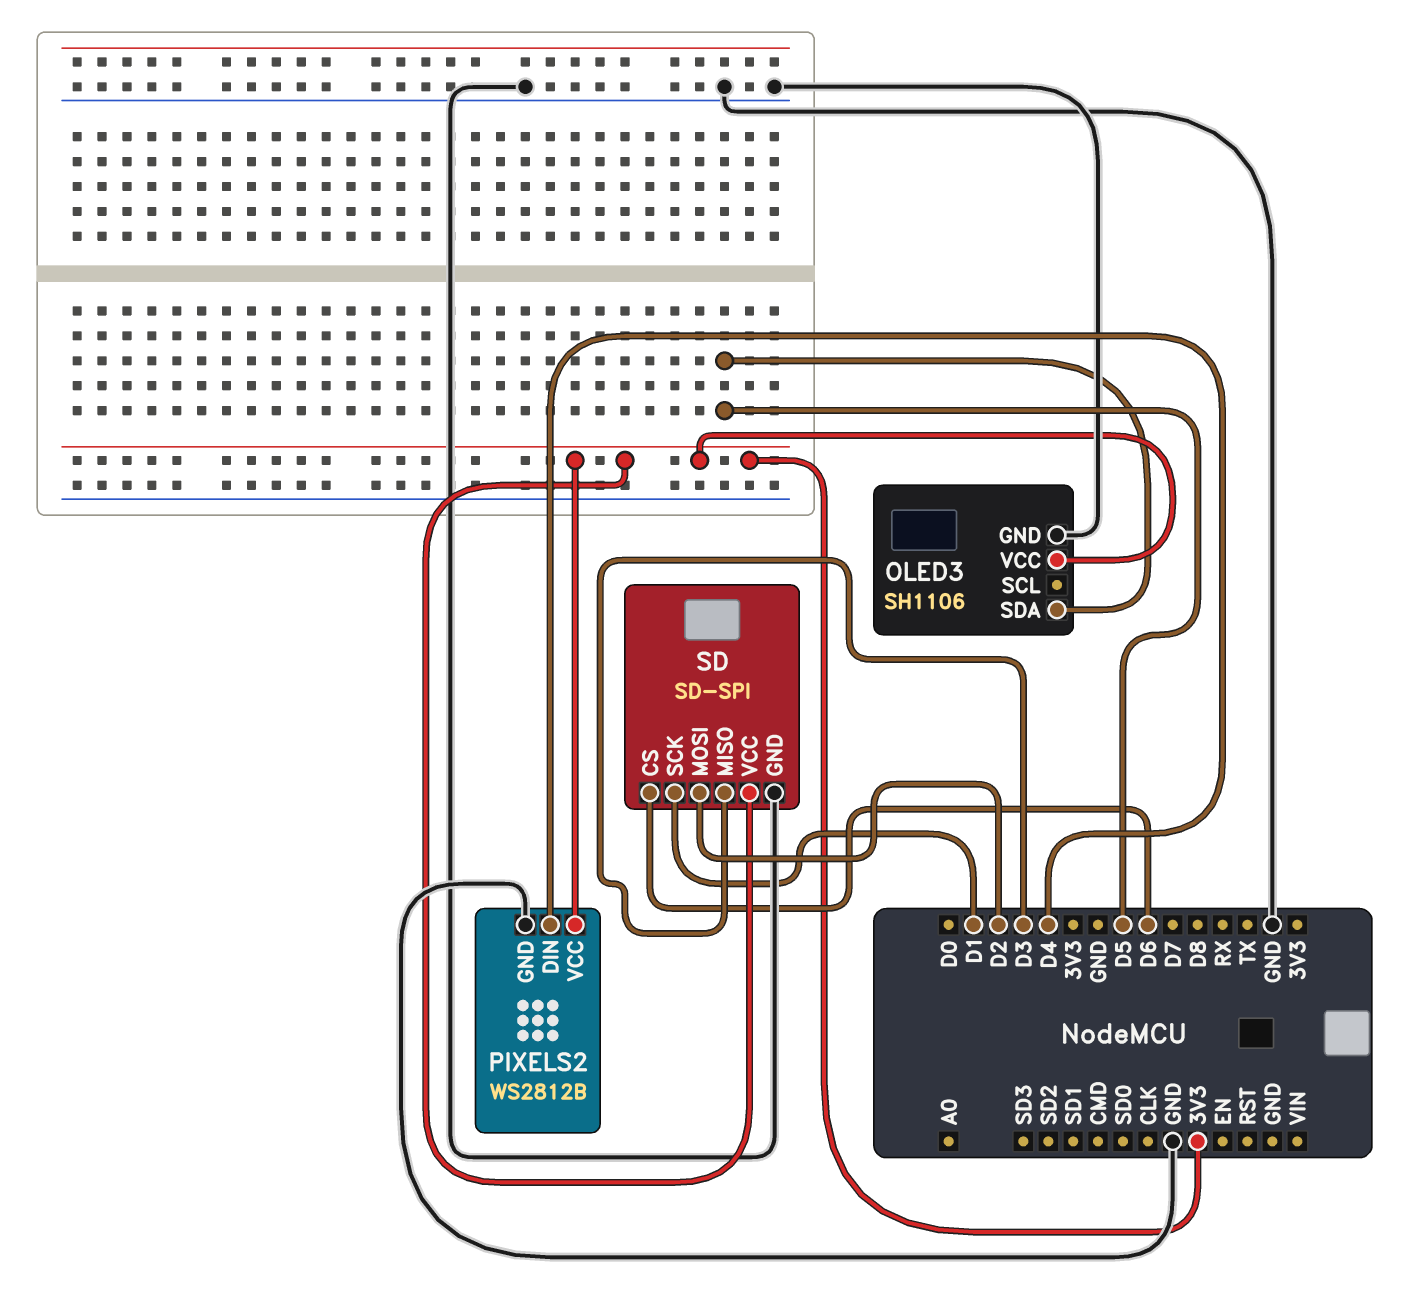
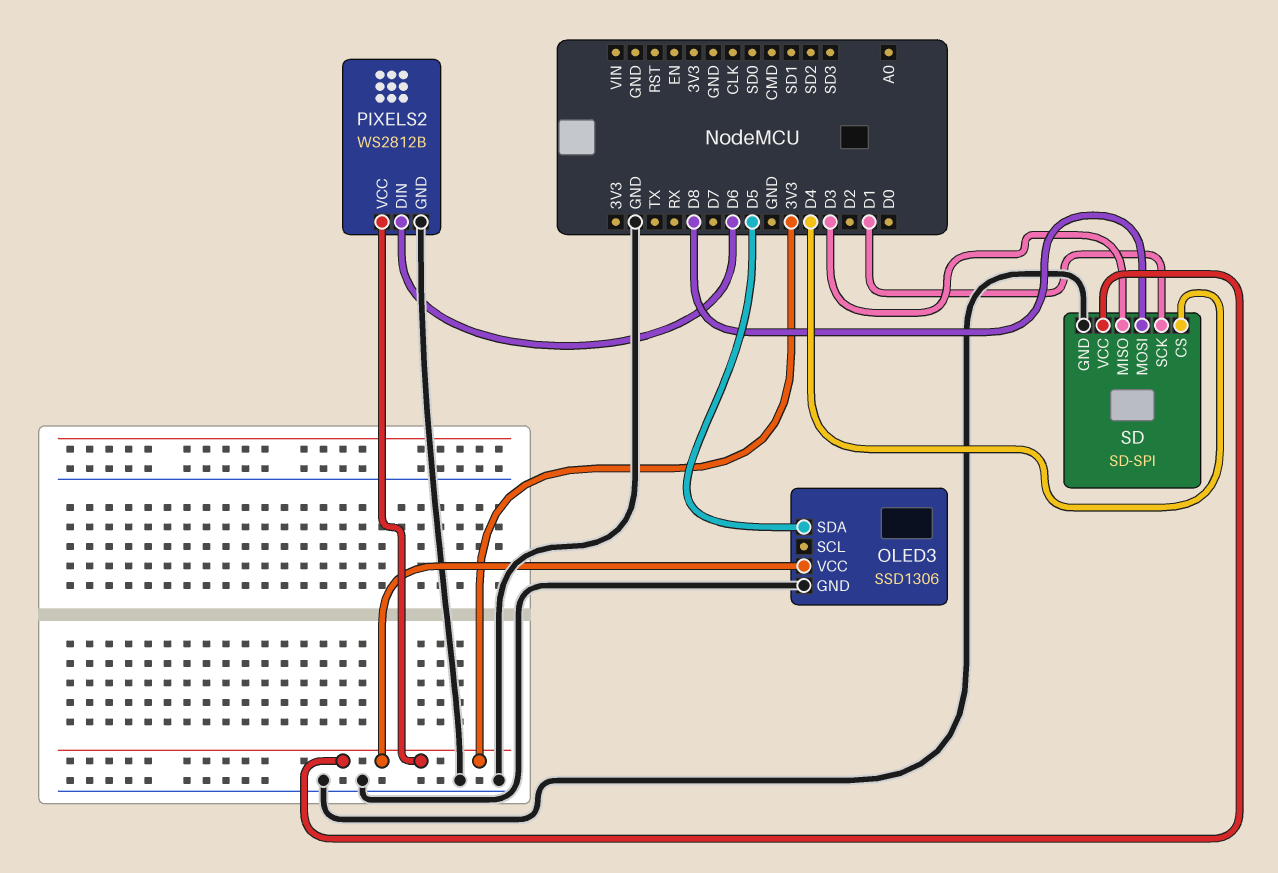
OLED3: SH1106 -> SSD1306
PIXELS2 pin DIN: D4 -> D6
SD pin CS: D6 -> D4
SD pin MOSI: D2 -> D8

